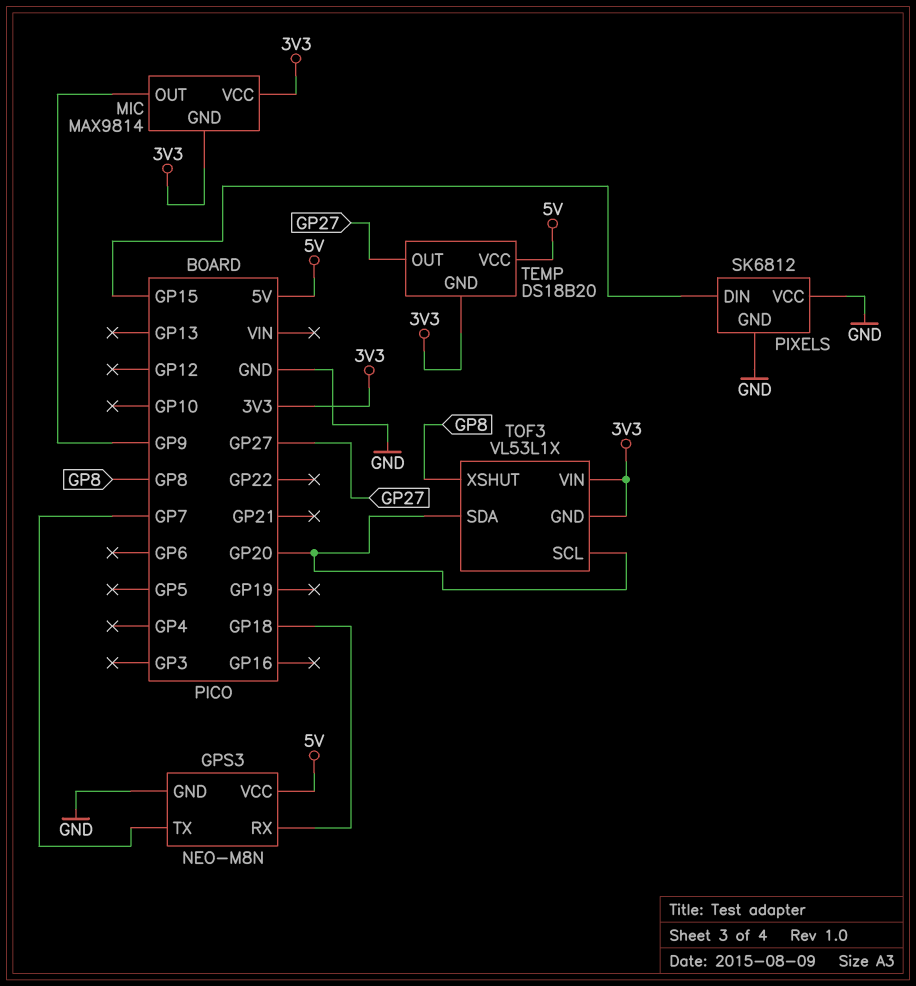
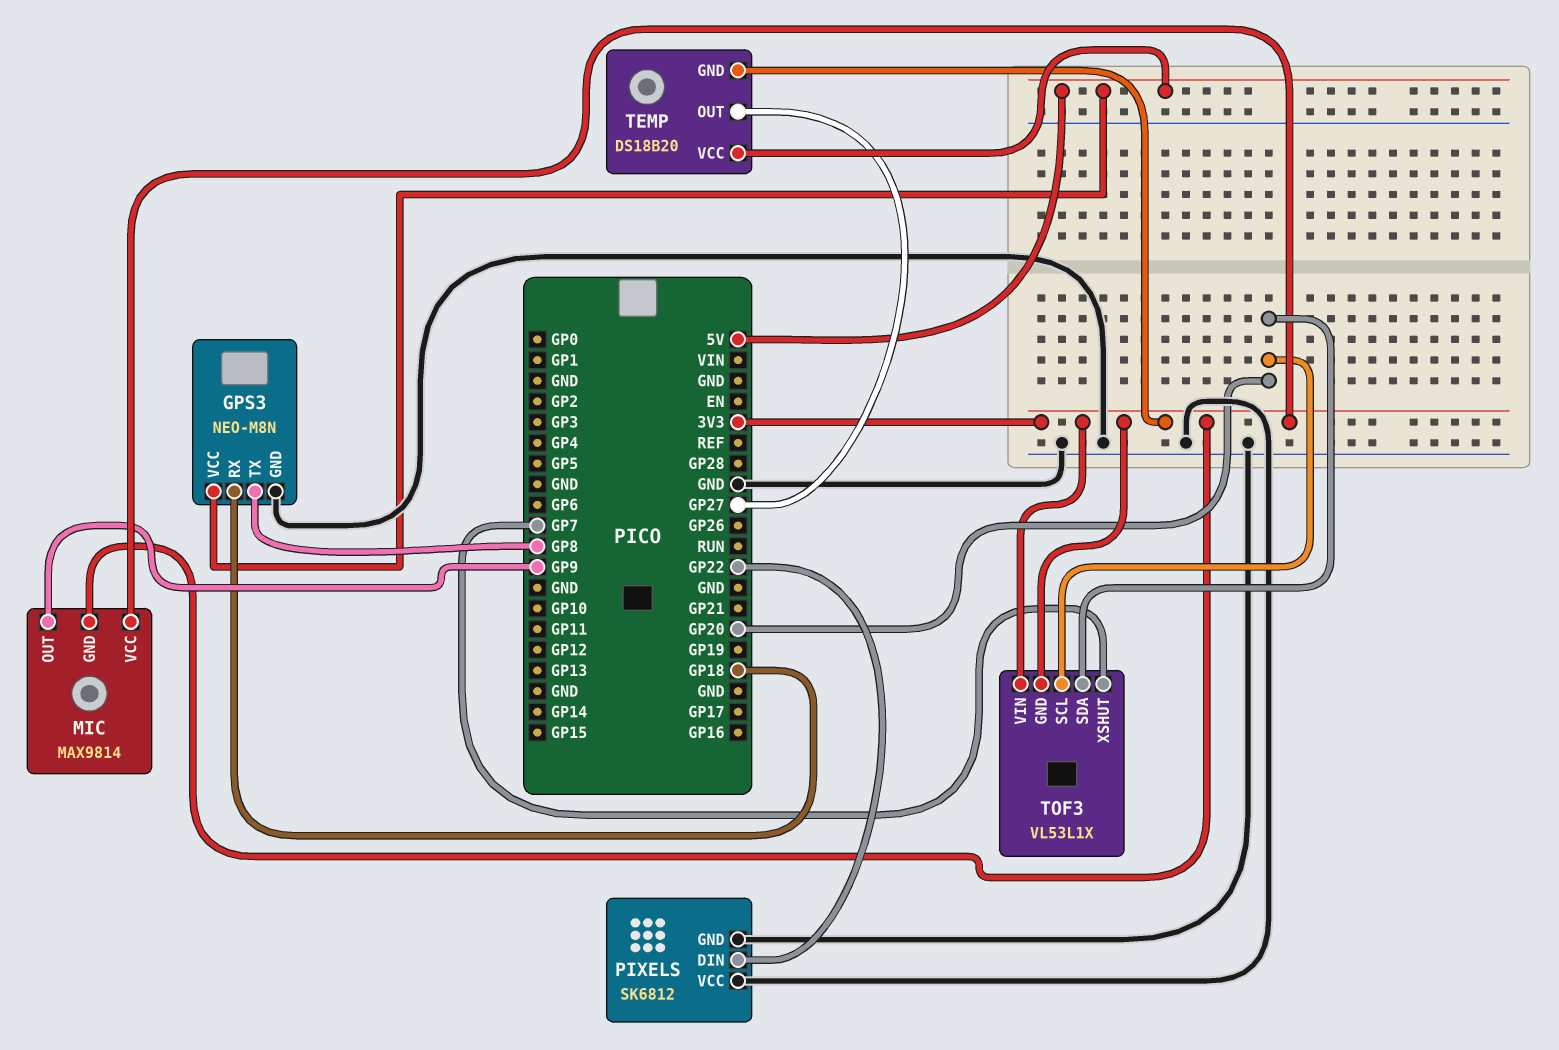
GPS3 pin TX: GP7 -> GP8
PIXELS pin DIN: GP15 -> GP22
TOF3 pin XSHUT: GP8 -> GP7

